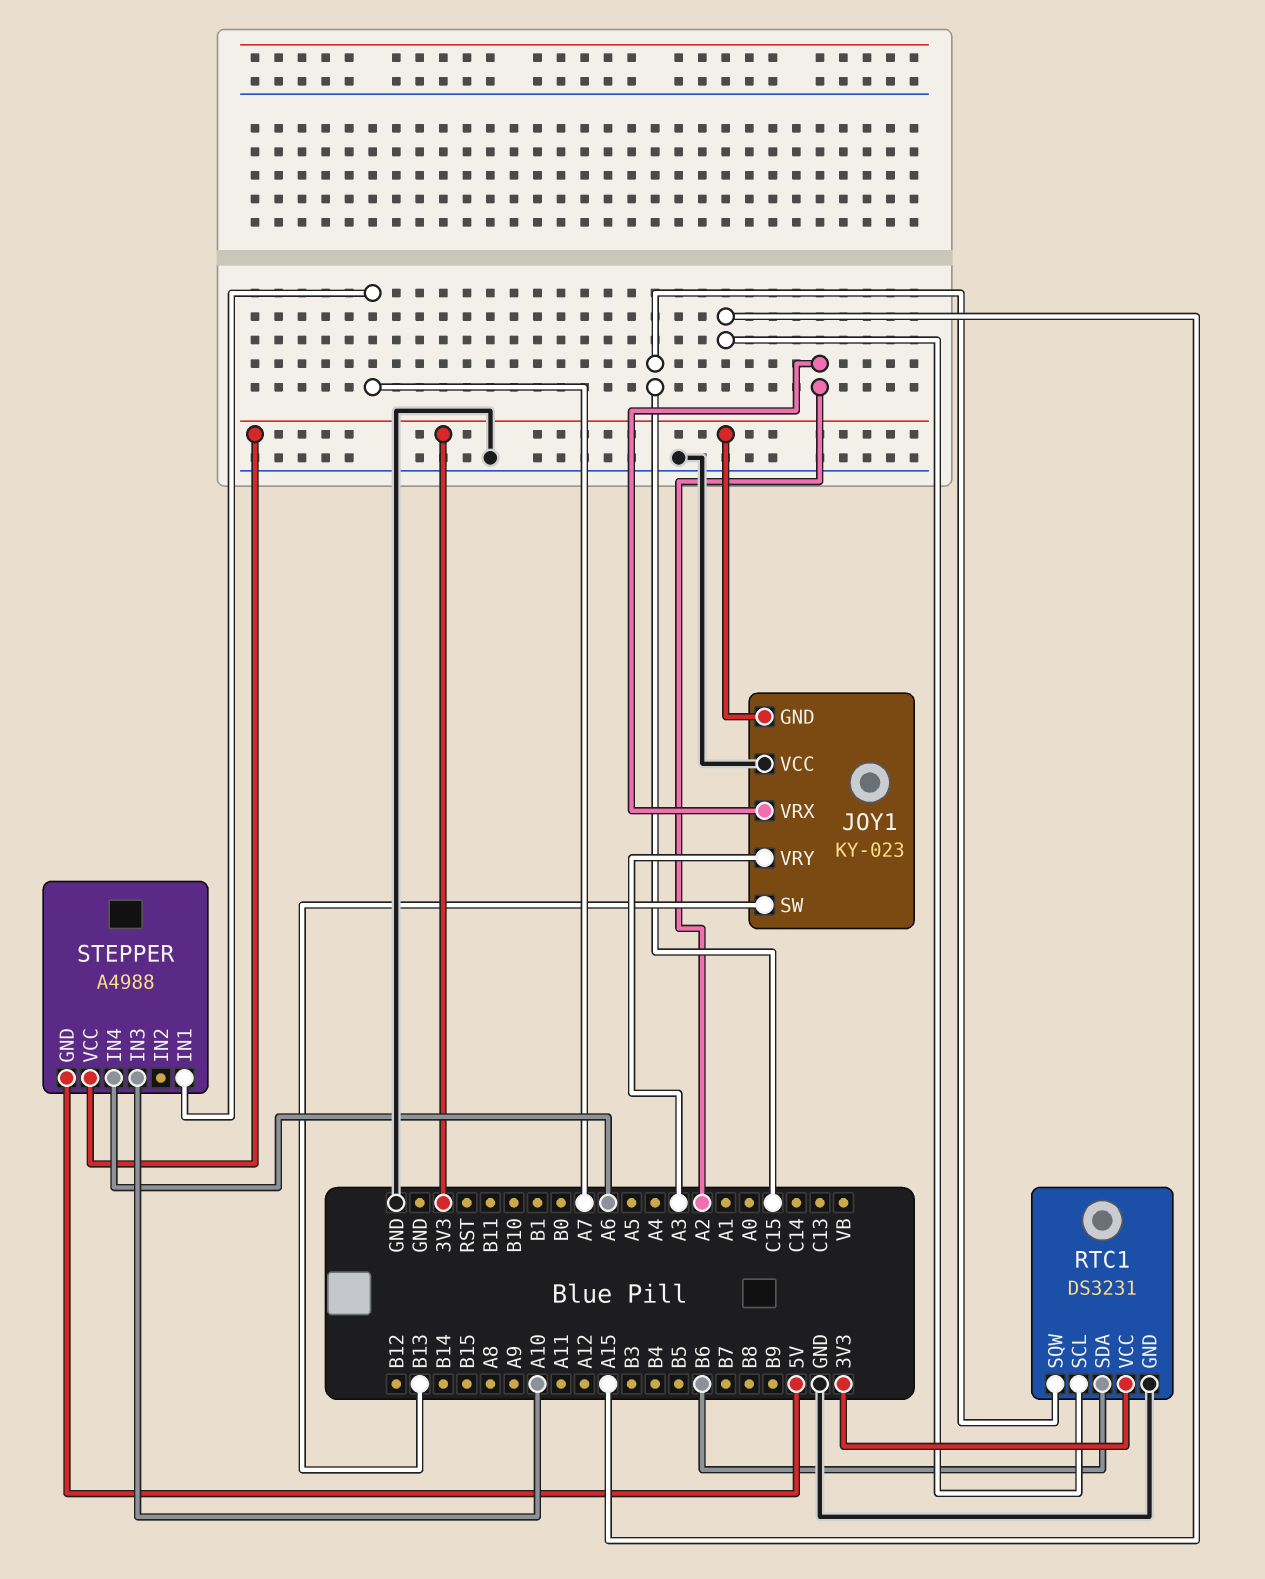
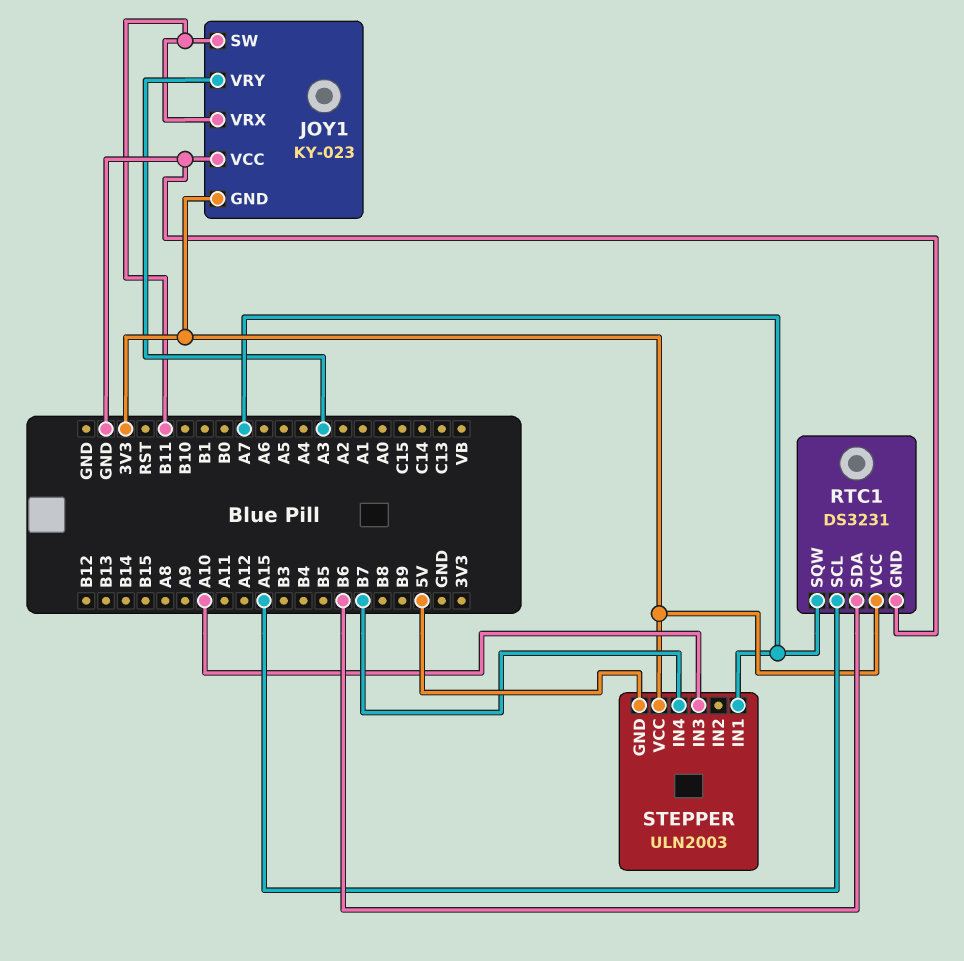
JOY1 pin SW: B13 -> B11
JOY1 pin VRX: A2 -> B11
RTC1 pin SQW: C15 -> A7
STEPPER: A4988 -> ULN2003
STEPPER pin IN4: A6 -> B7

